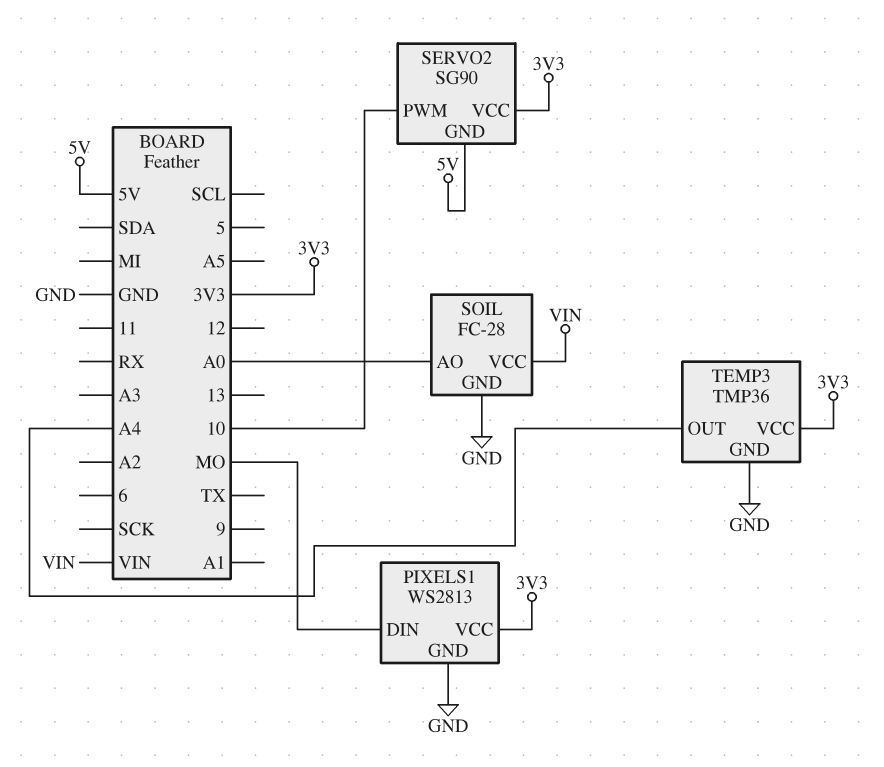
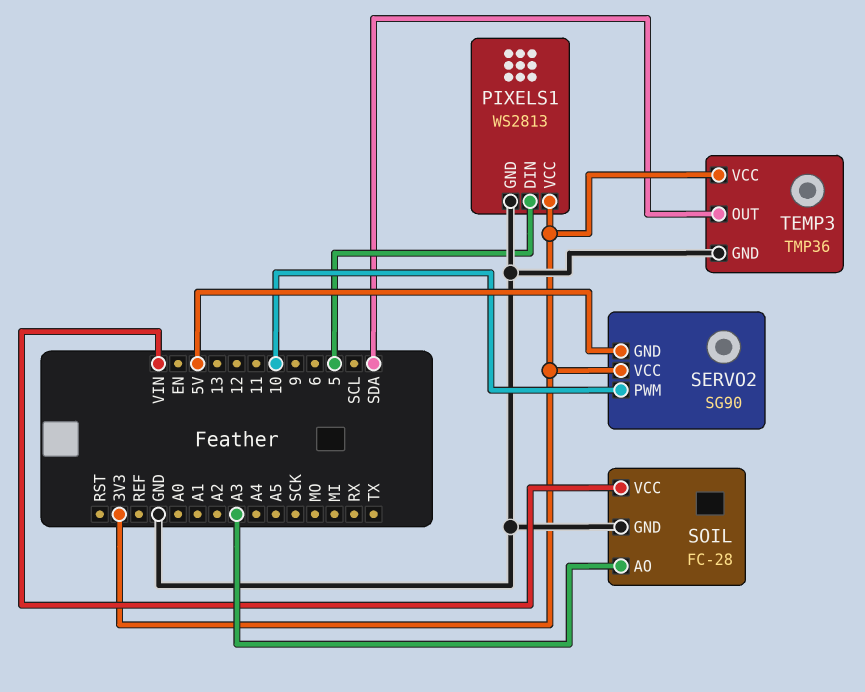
PIXELS1 pin DIN: MO -> 5
SOIL pin AO: A0 -> A3
TEMP3 pin OUT: A4 -> SDA

